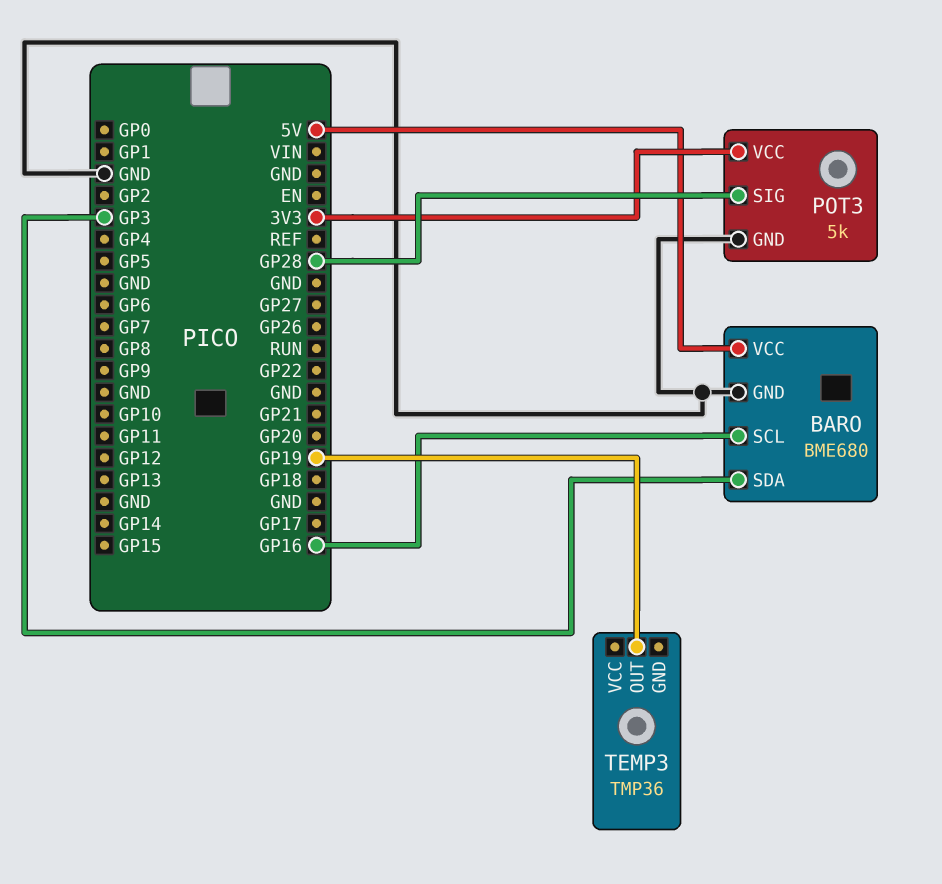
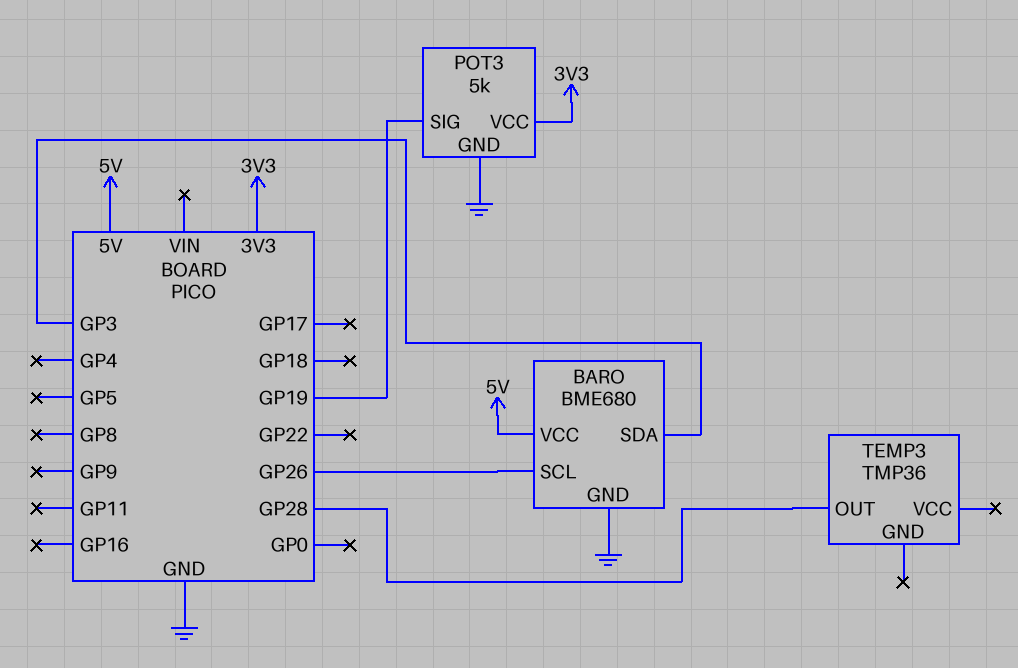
BARO pin SCL: GP16 -> GP26
POT3 pin SIG: GP28 -> GP19
TEMP3 pin OUT: GP19 -> GP28

